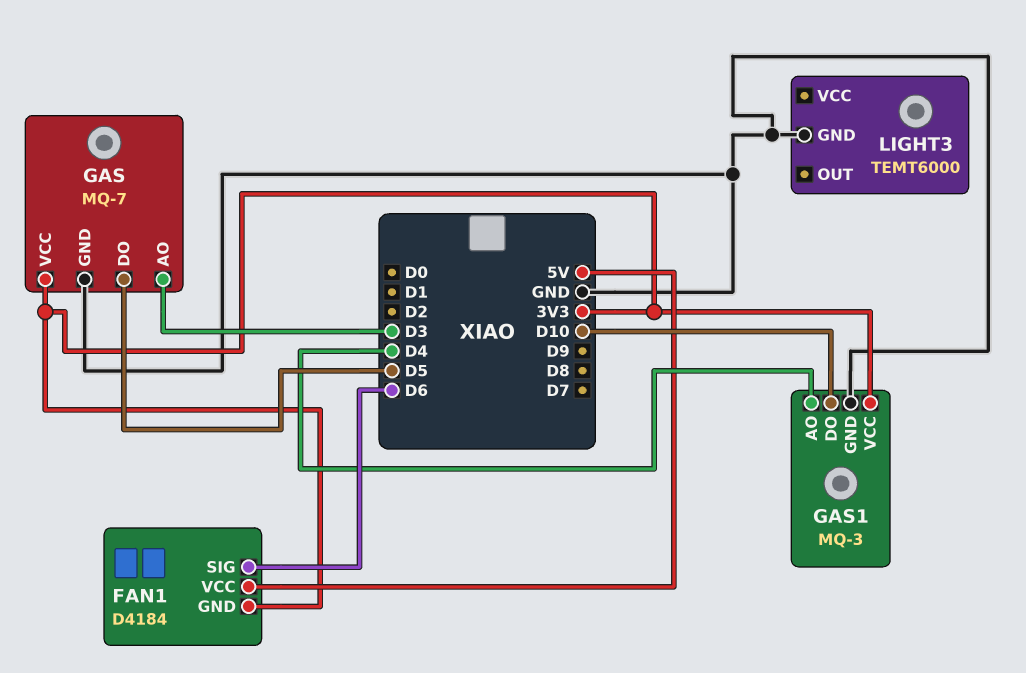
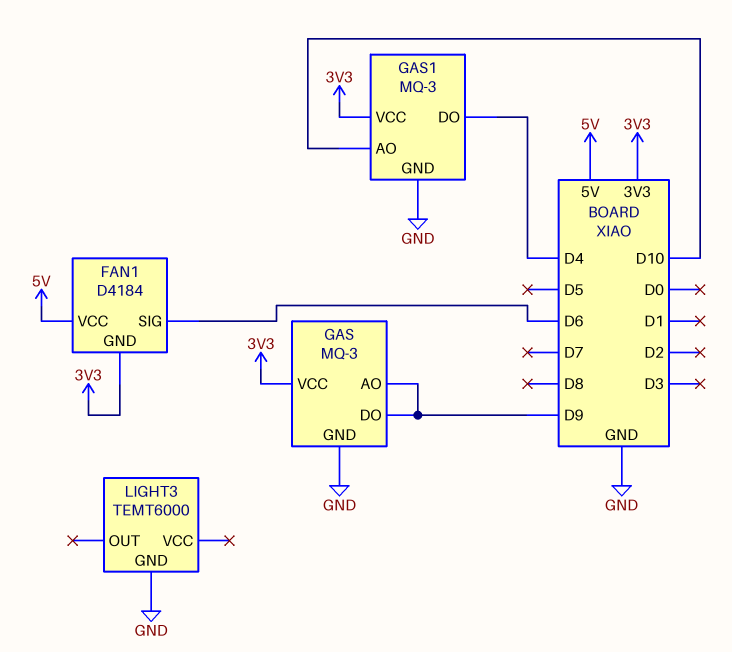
GAS: MQ-7 -> MQ-3
GAS pin AO: D3 -> D9
GAS pin DO: D5 -> D9
GAS1 pin AO: D4 -> D10
GAS1 pin DO: D10 -> D4

